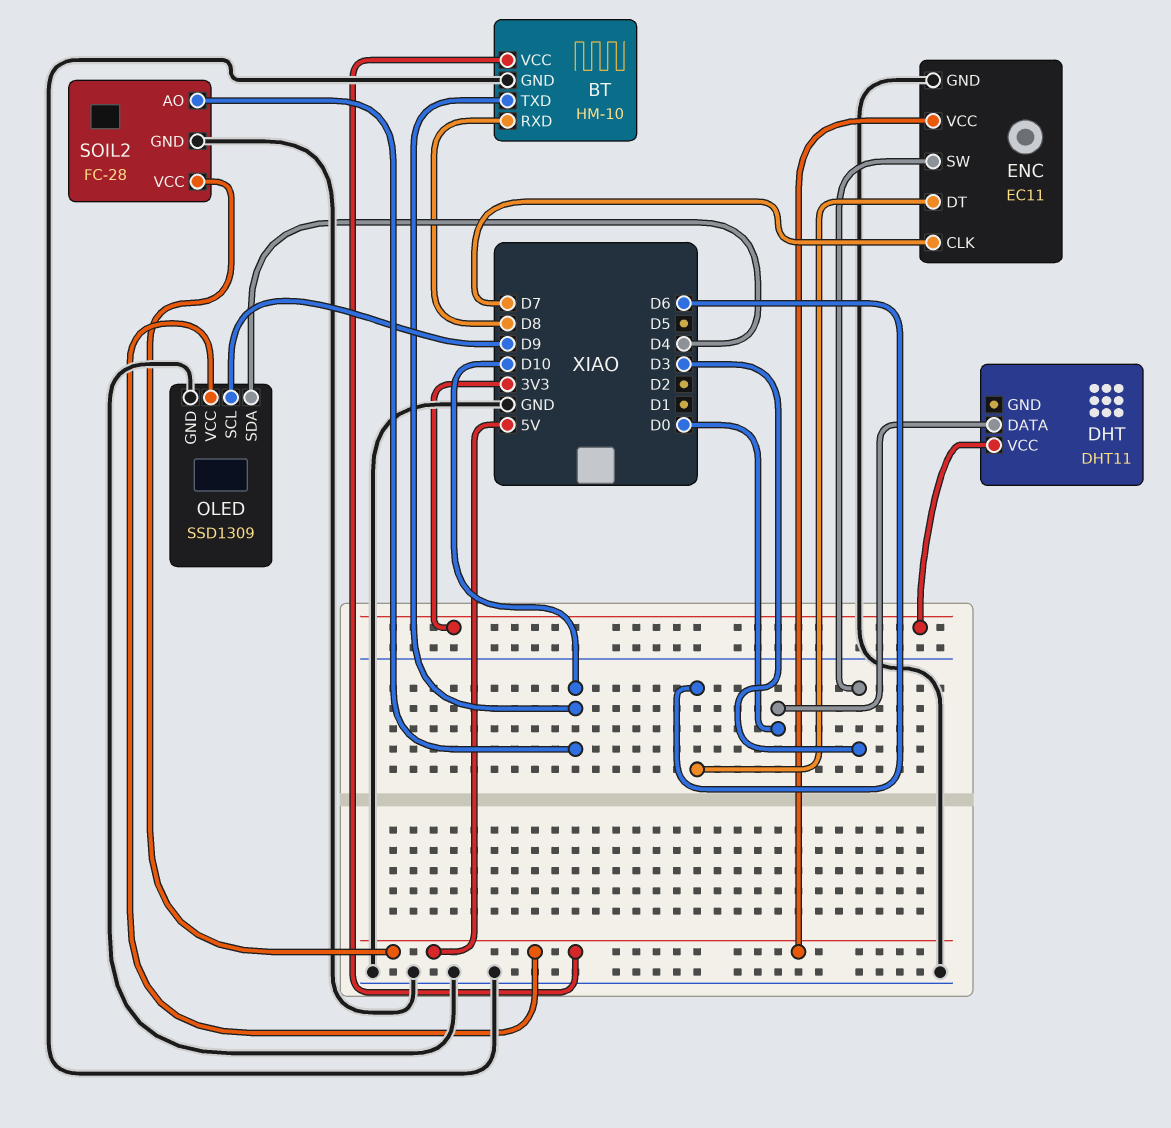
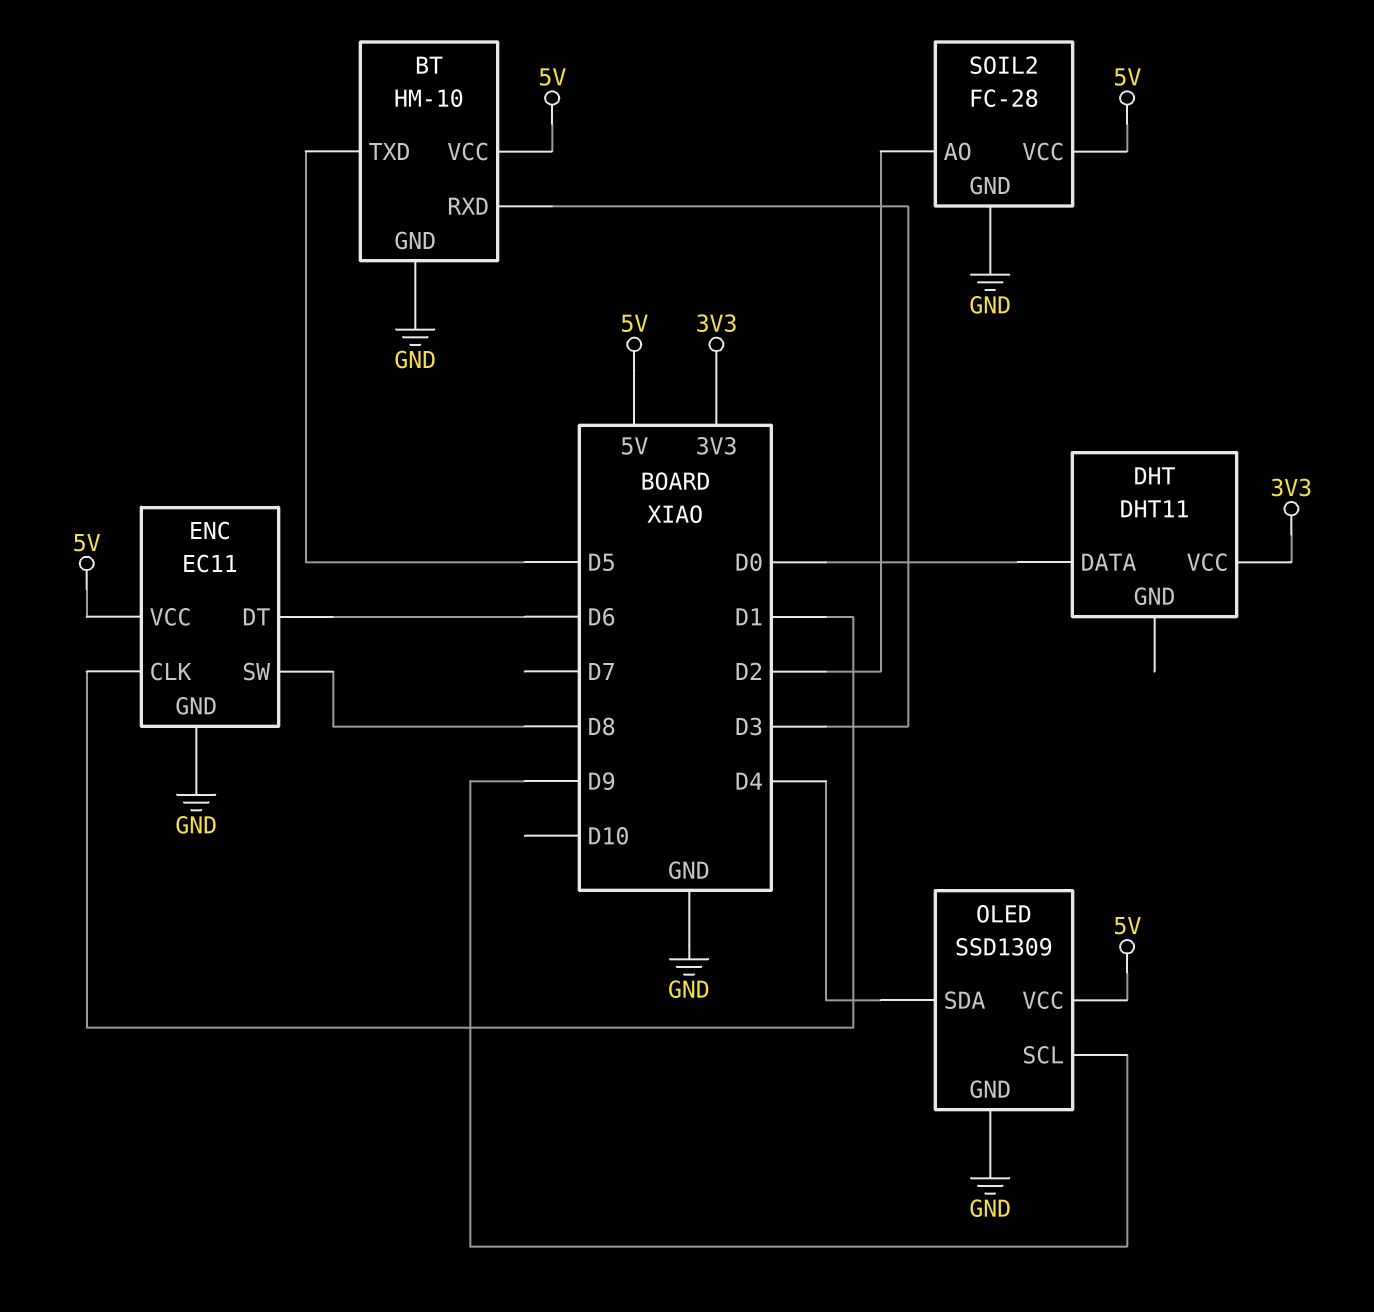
BT pin RXD: D8 -> D3
BT pin TXD: D10 -> D5
ENC pin CLK: D7 -> D1
ENC pin SW: D3 -> D8
SOIL2 pin AO: D10 -> D2

